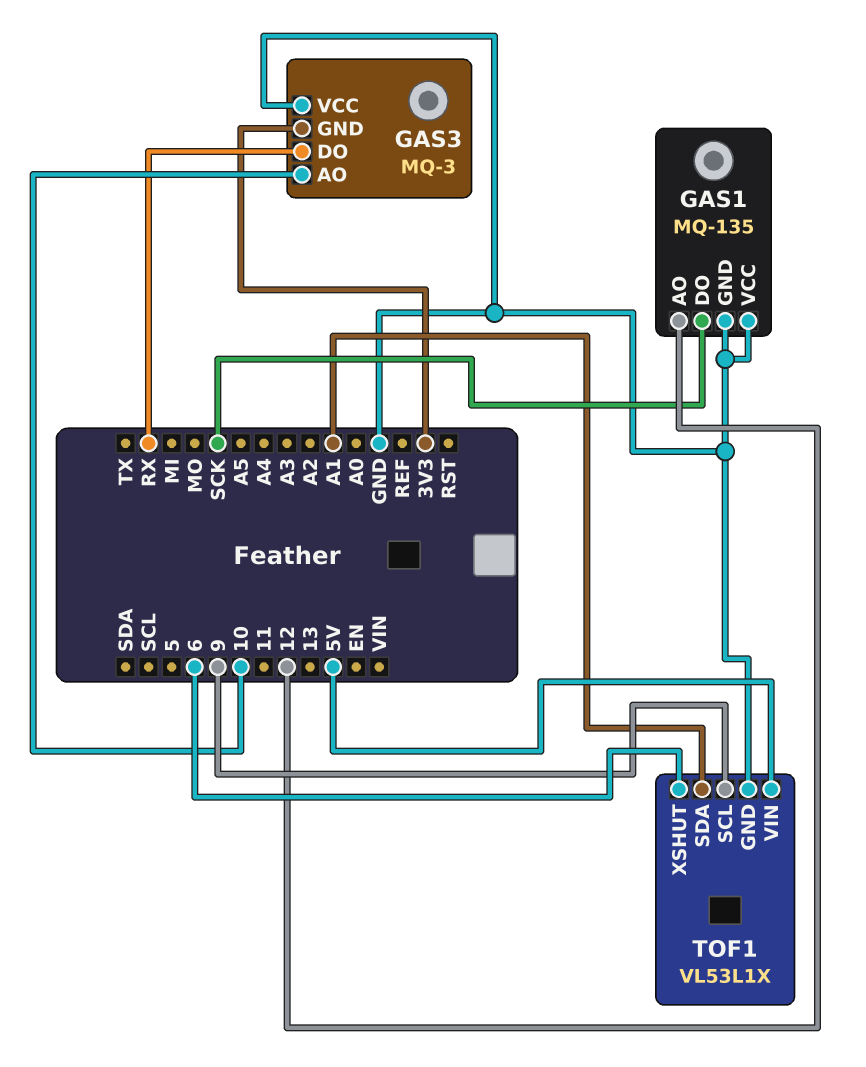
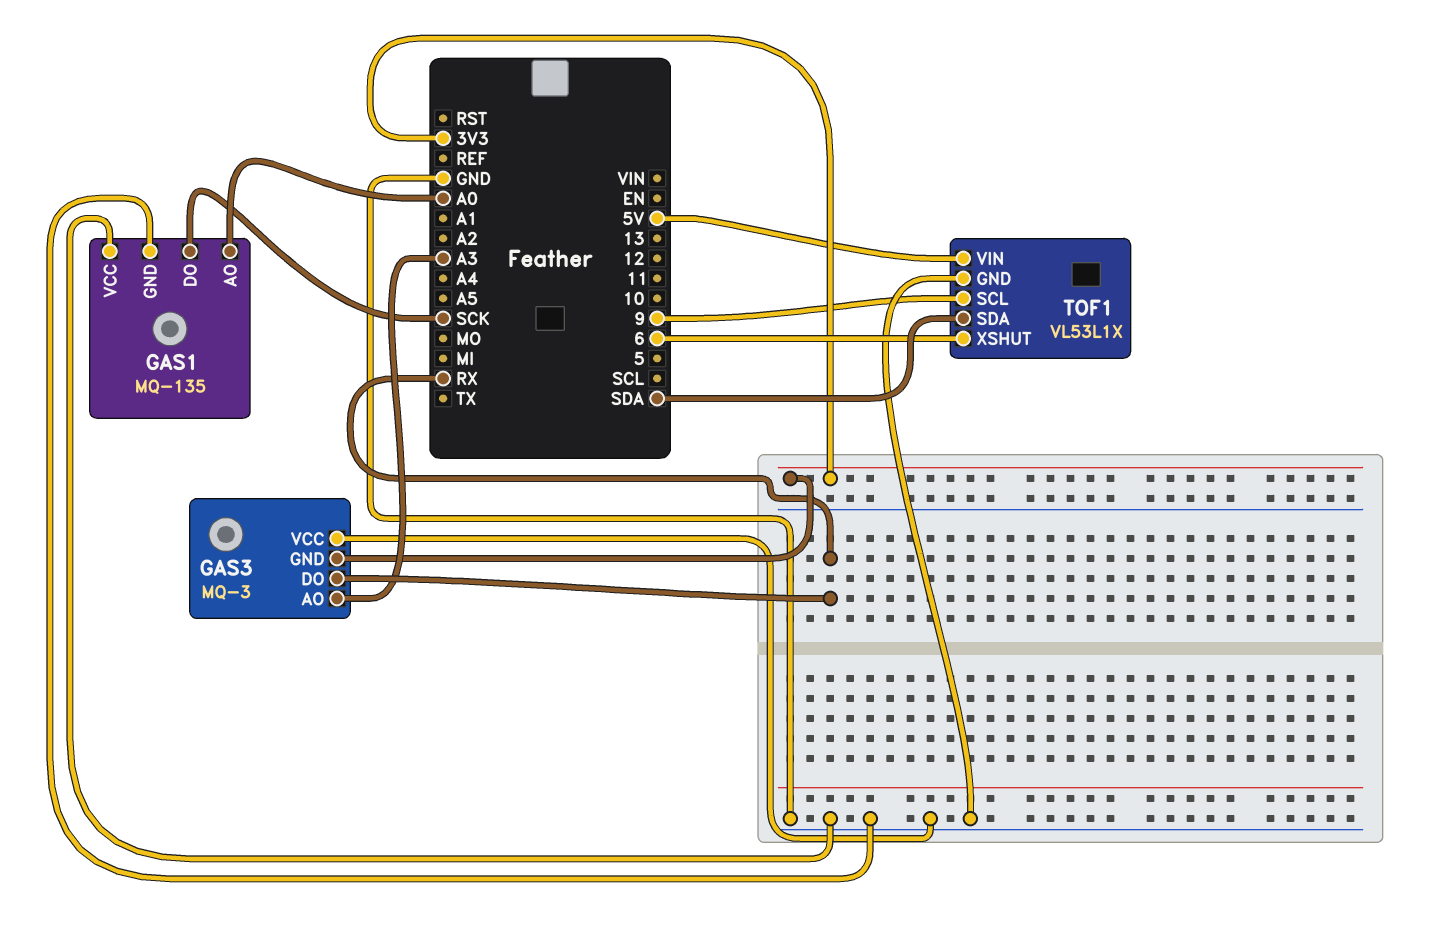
GAS1 pin AO: 12 -> A0
GAS3 pin AO: 10 -> A3
TOF1 pin SDA: A1 -> SDA

